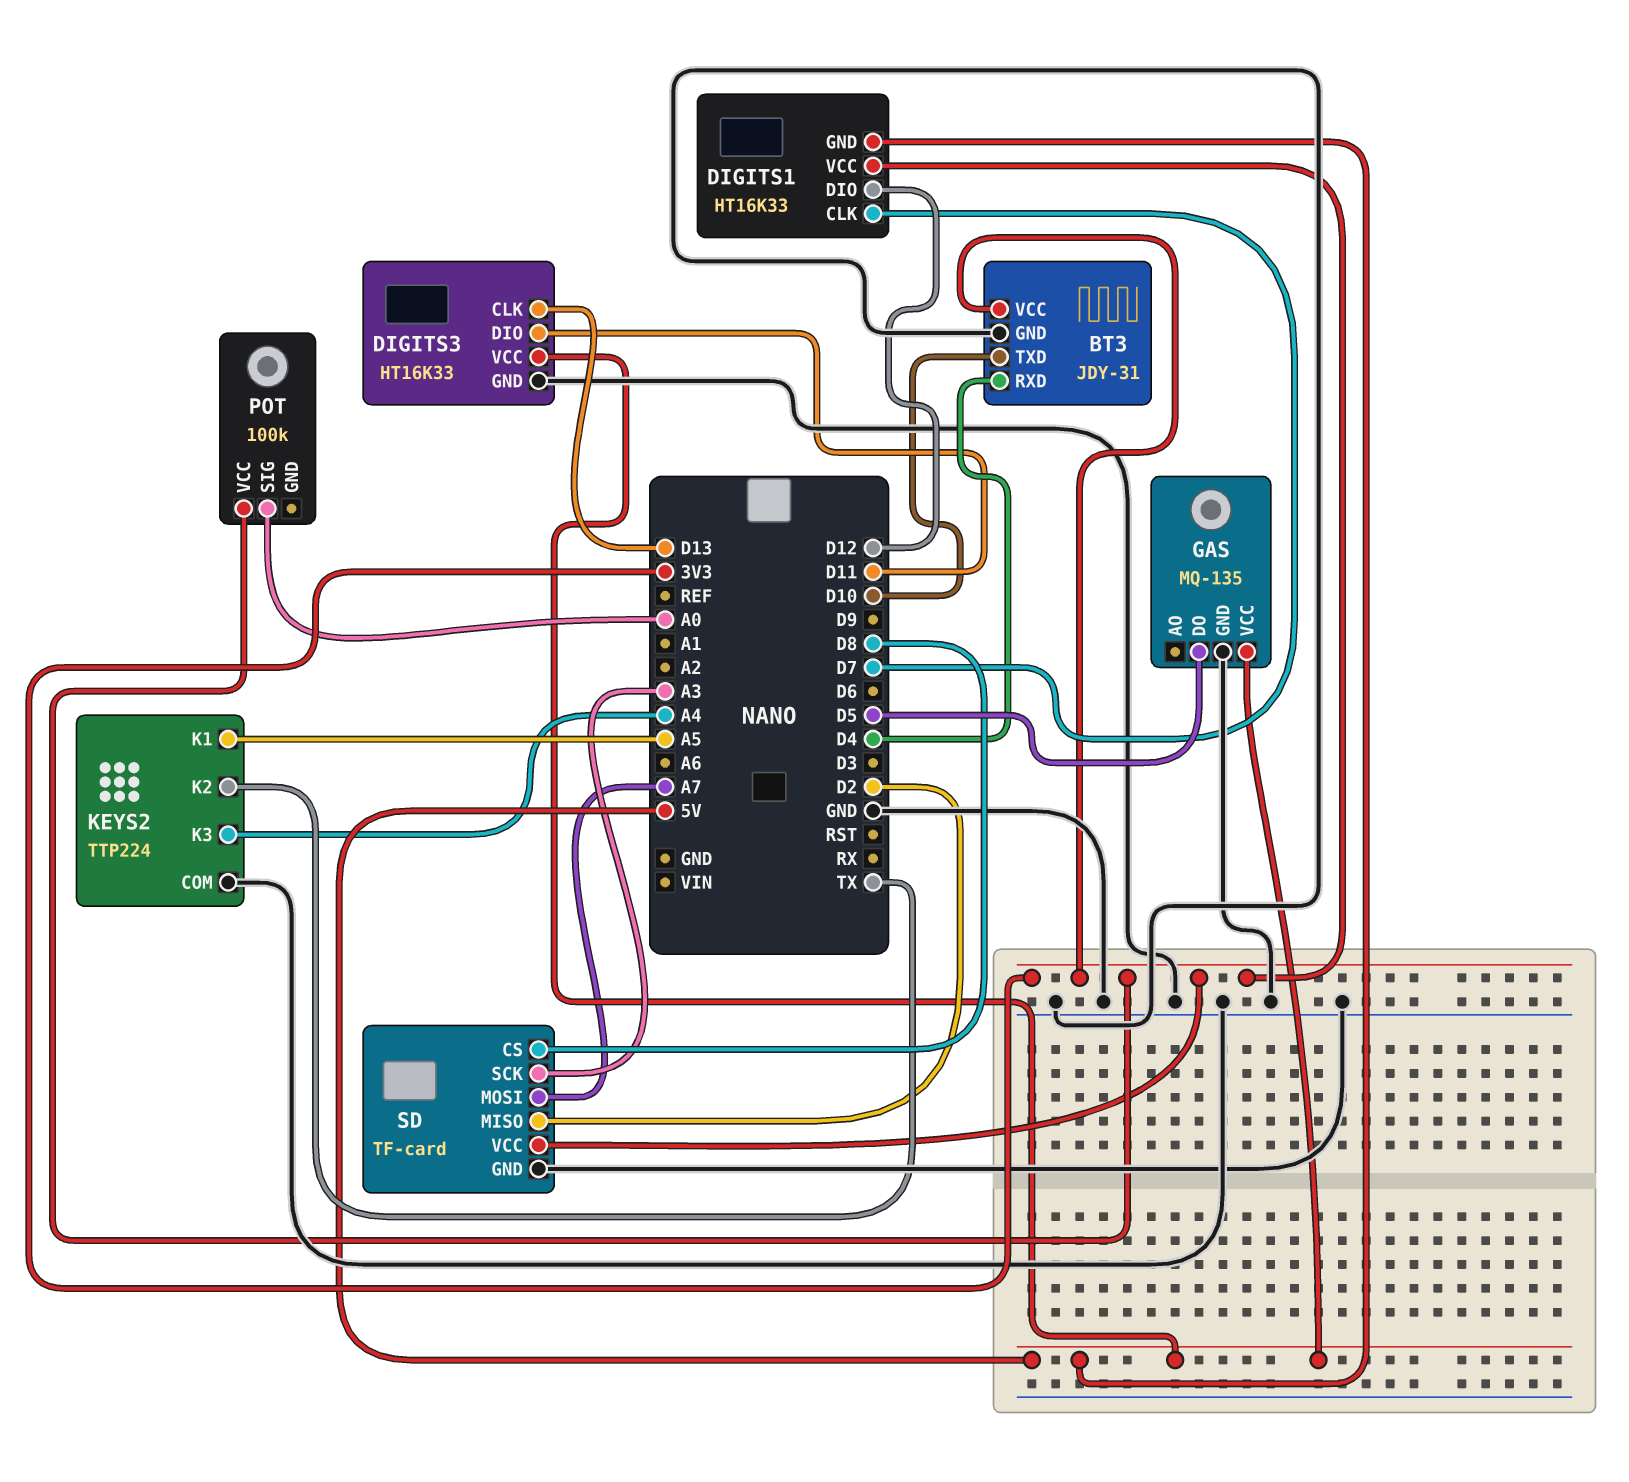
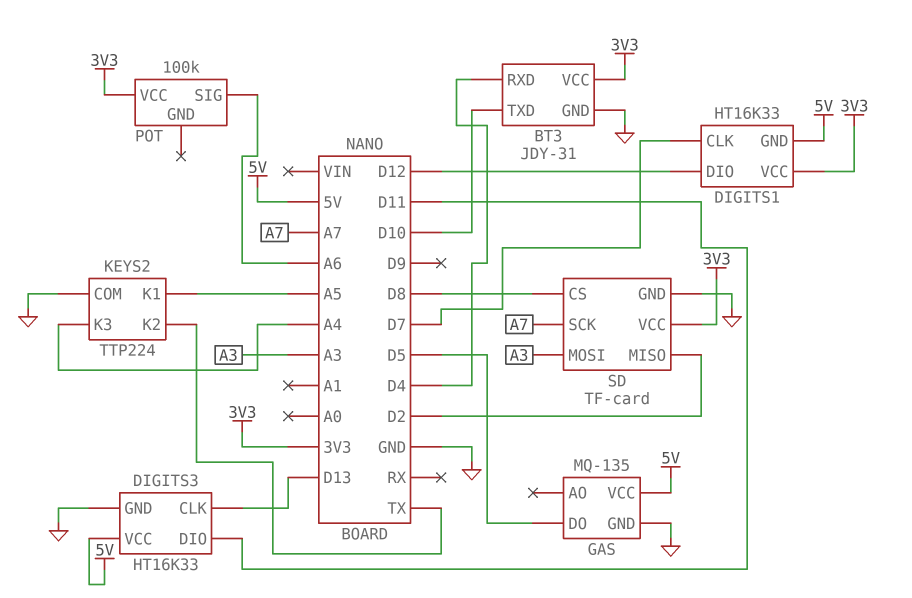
POT pin SIG: A0 -> A6
SD pin MOSI: A7 -> A3
SD pin SCK: A3 -> A7

